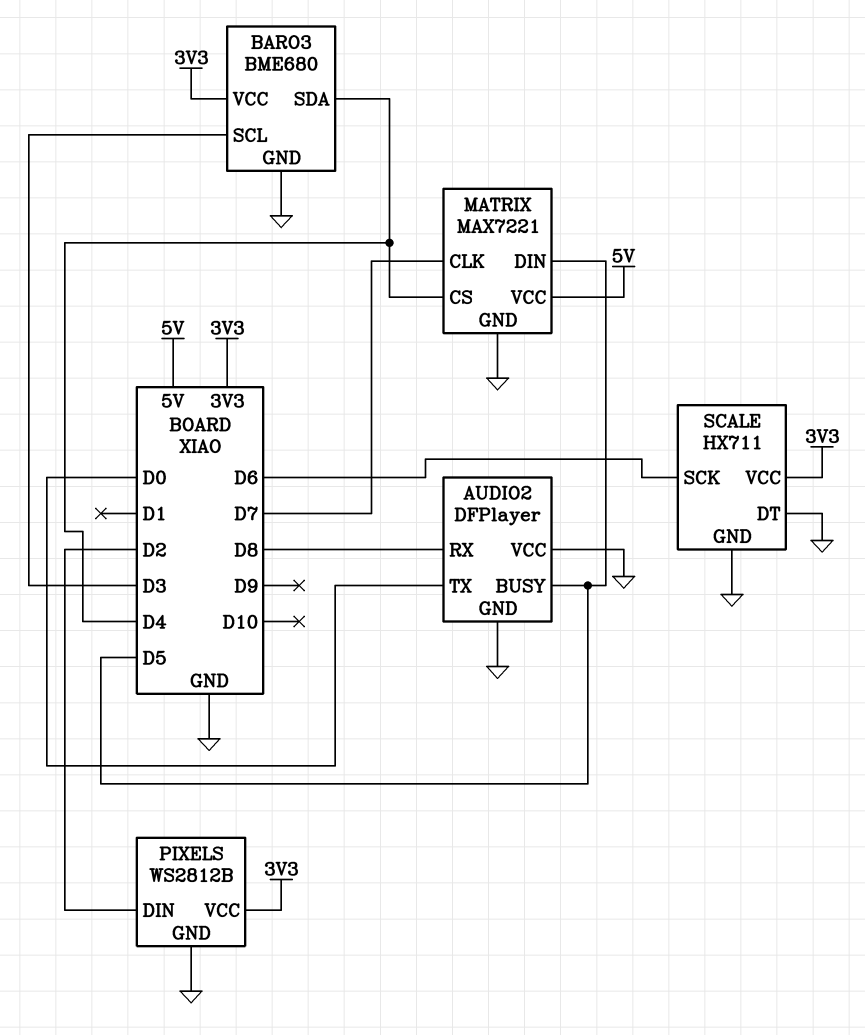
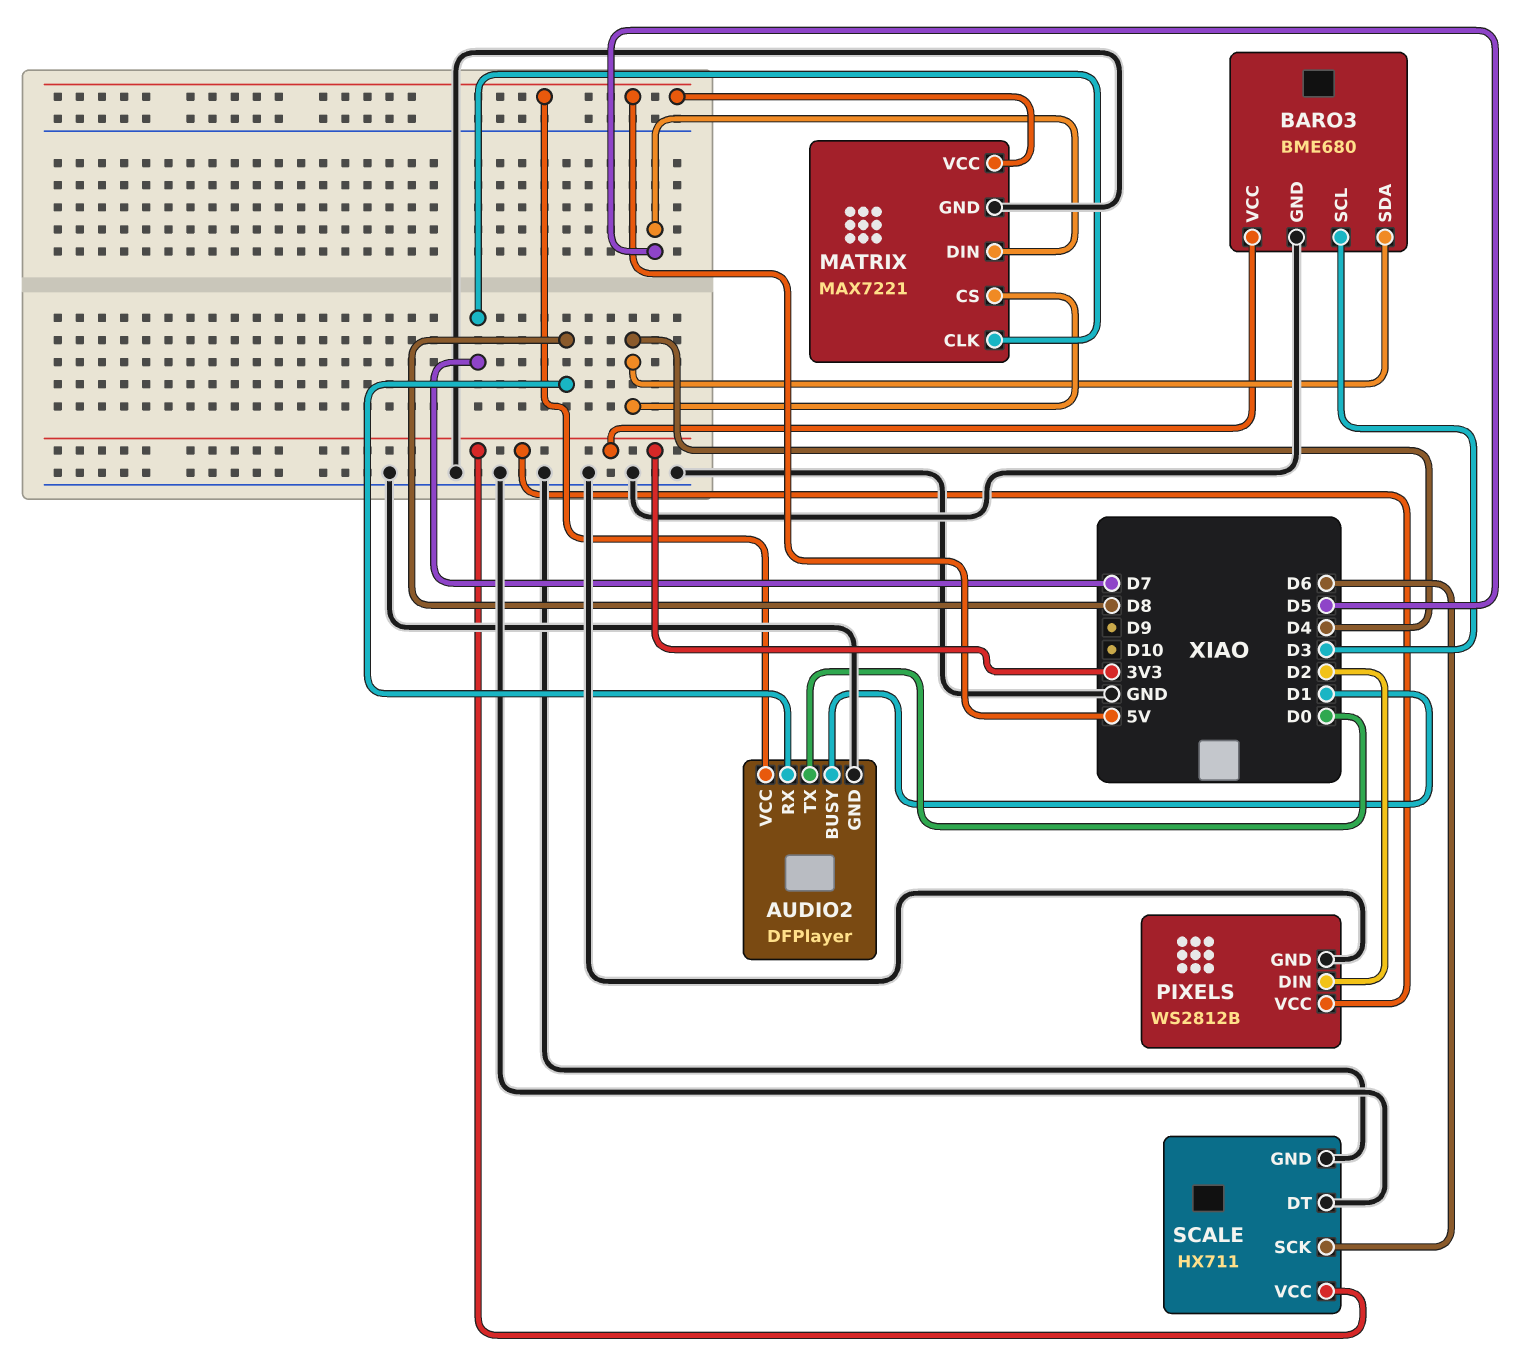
AUDIO2 pin BUSY: D5 -> D1
AUDIO2 pin VCC: GND -> 5V

